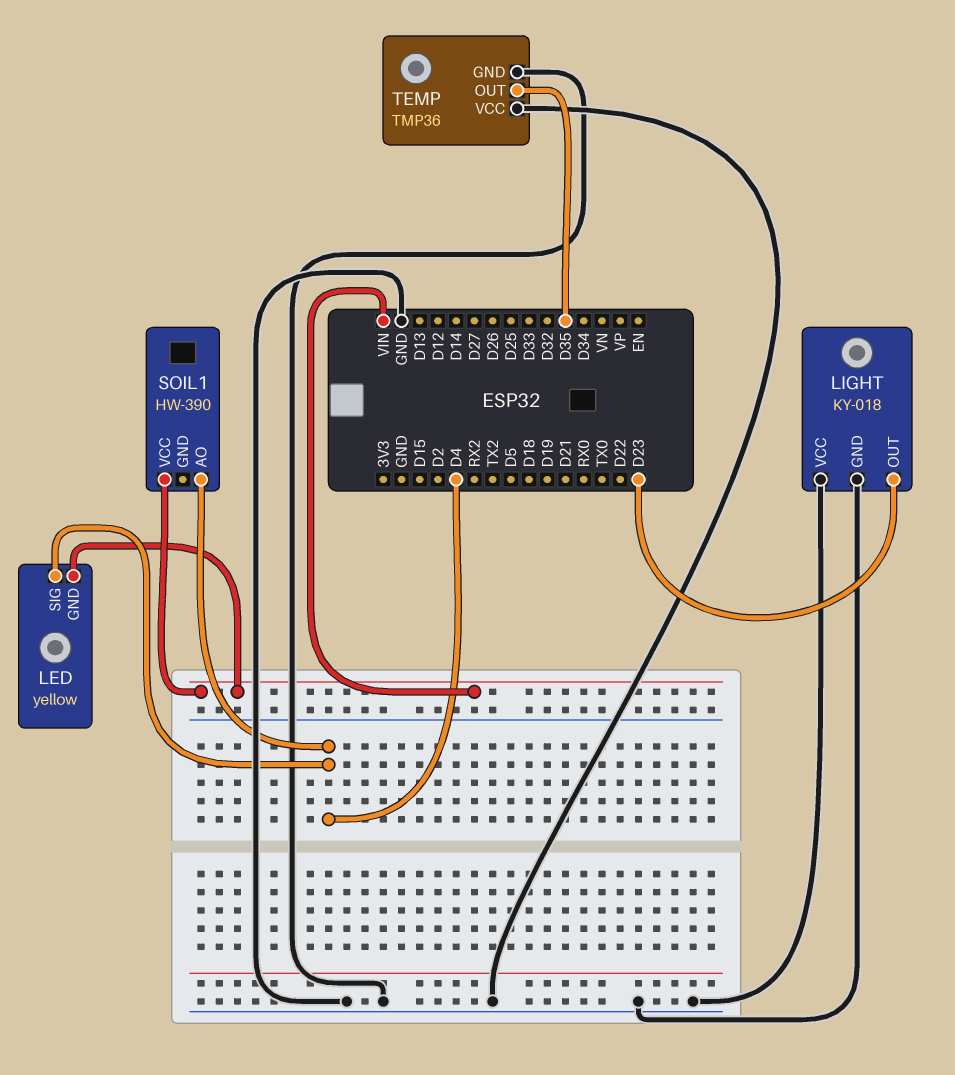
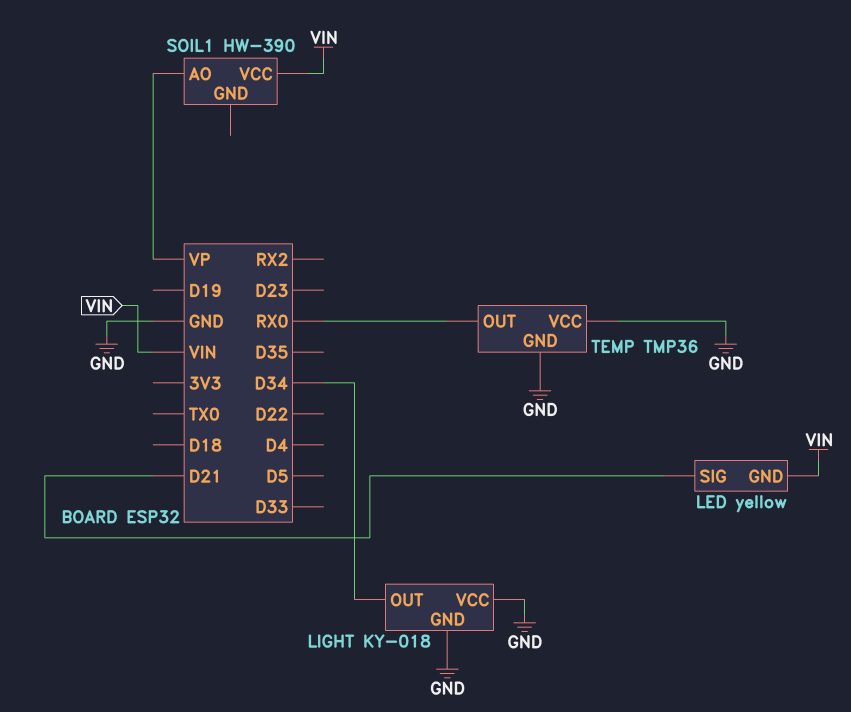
LED pin SIG: D4 -> D21
LIGHT pin OUT: D23 -> D34
SOIL1 pin AO: D4 -> VP
TEMP pin OUT: D35 -> RX0

